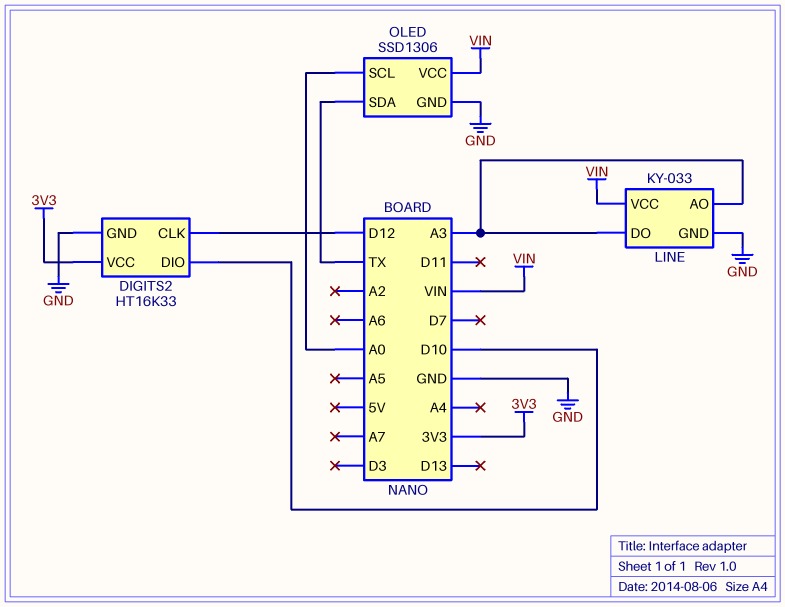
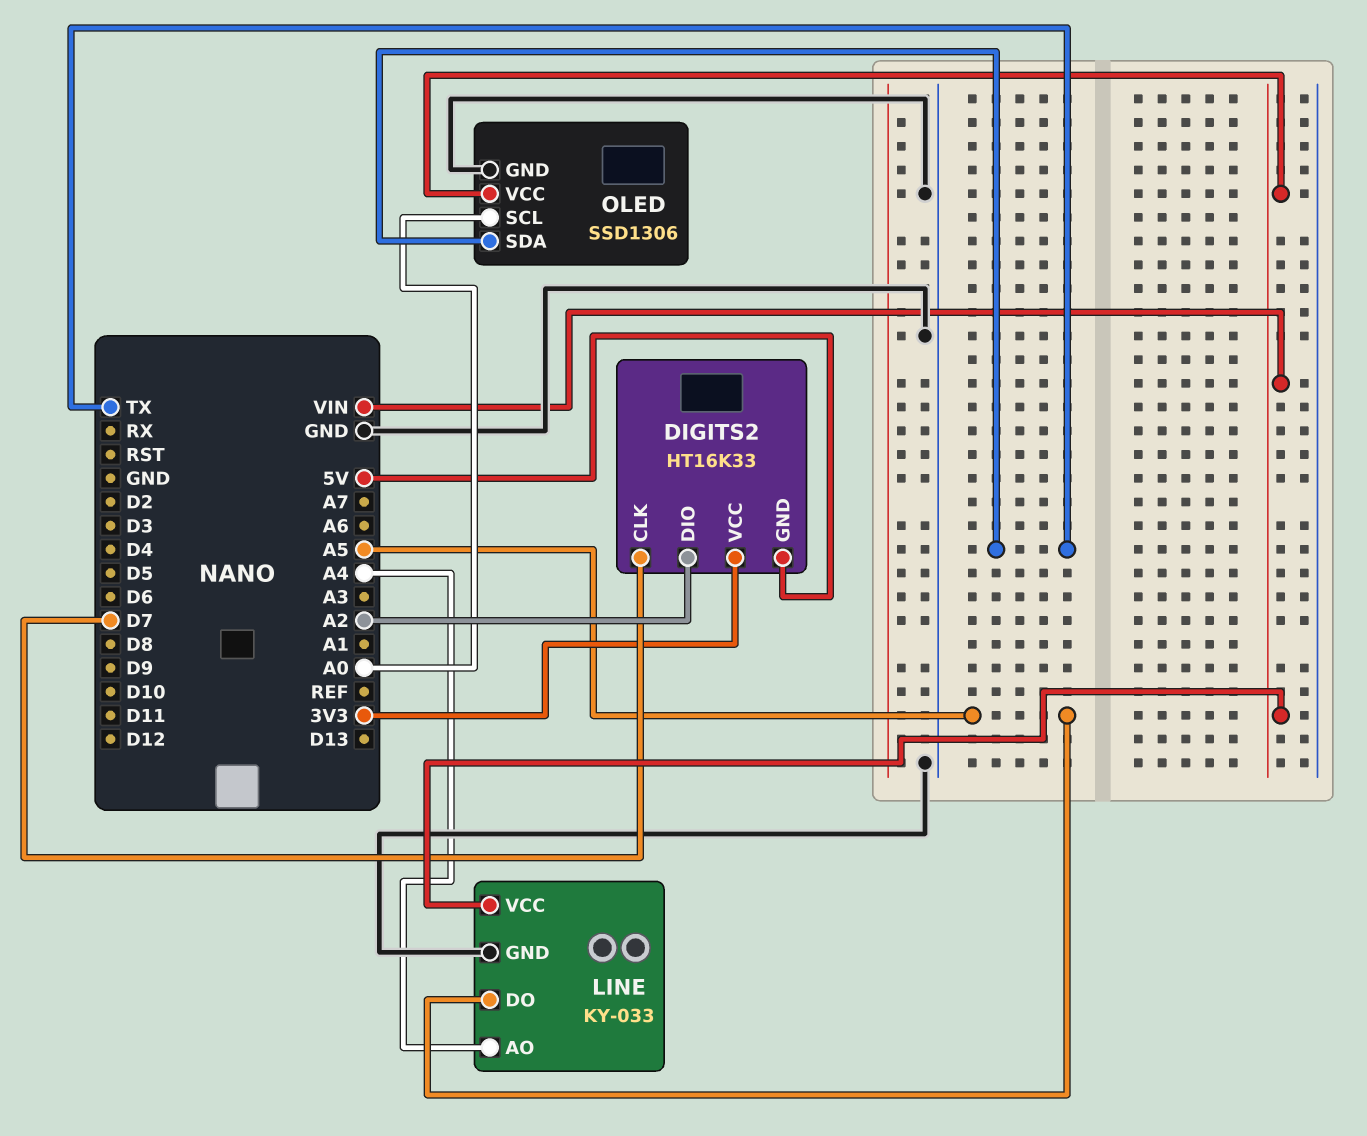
DIGITS2 pin CLK: D12 -> D7
DIGITS2 pin DIO: D10 -> A2
DIGITS2 pin GND: GND -> 5V
LINE pin AO: A3 -> A4
LINE pin DO: A3 -> A5

